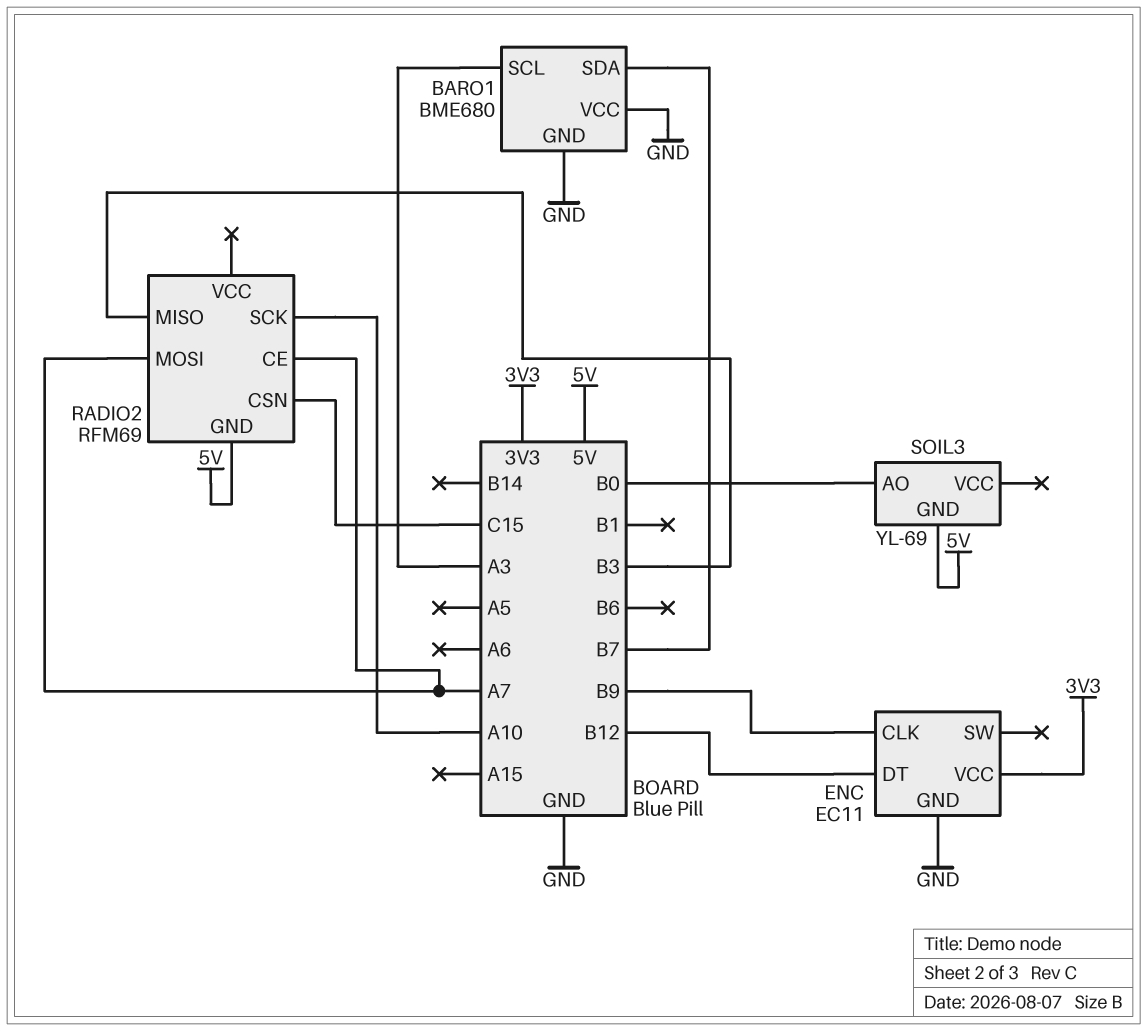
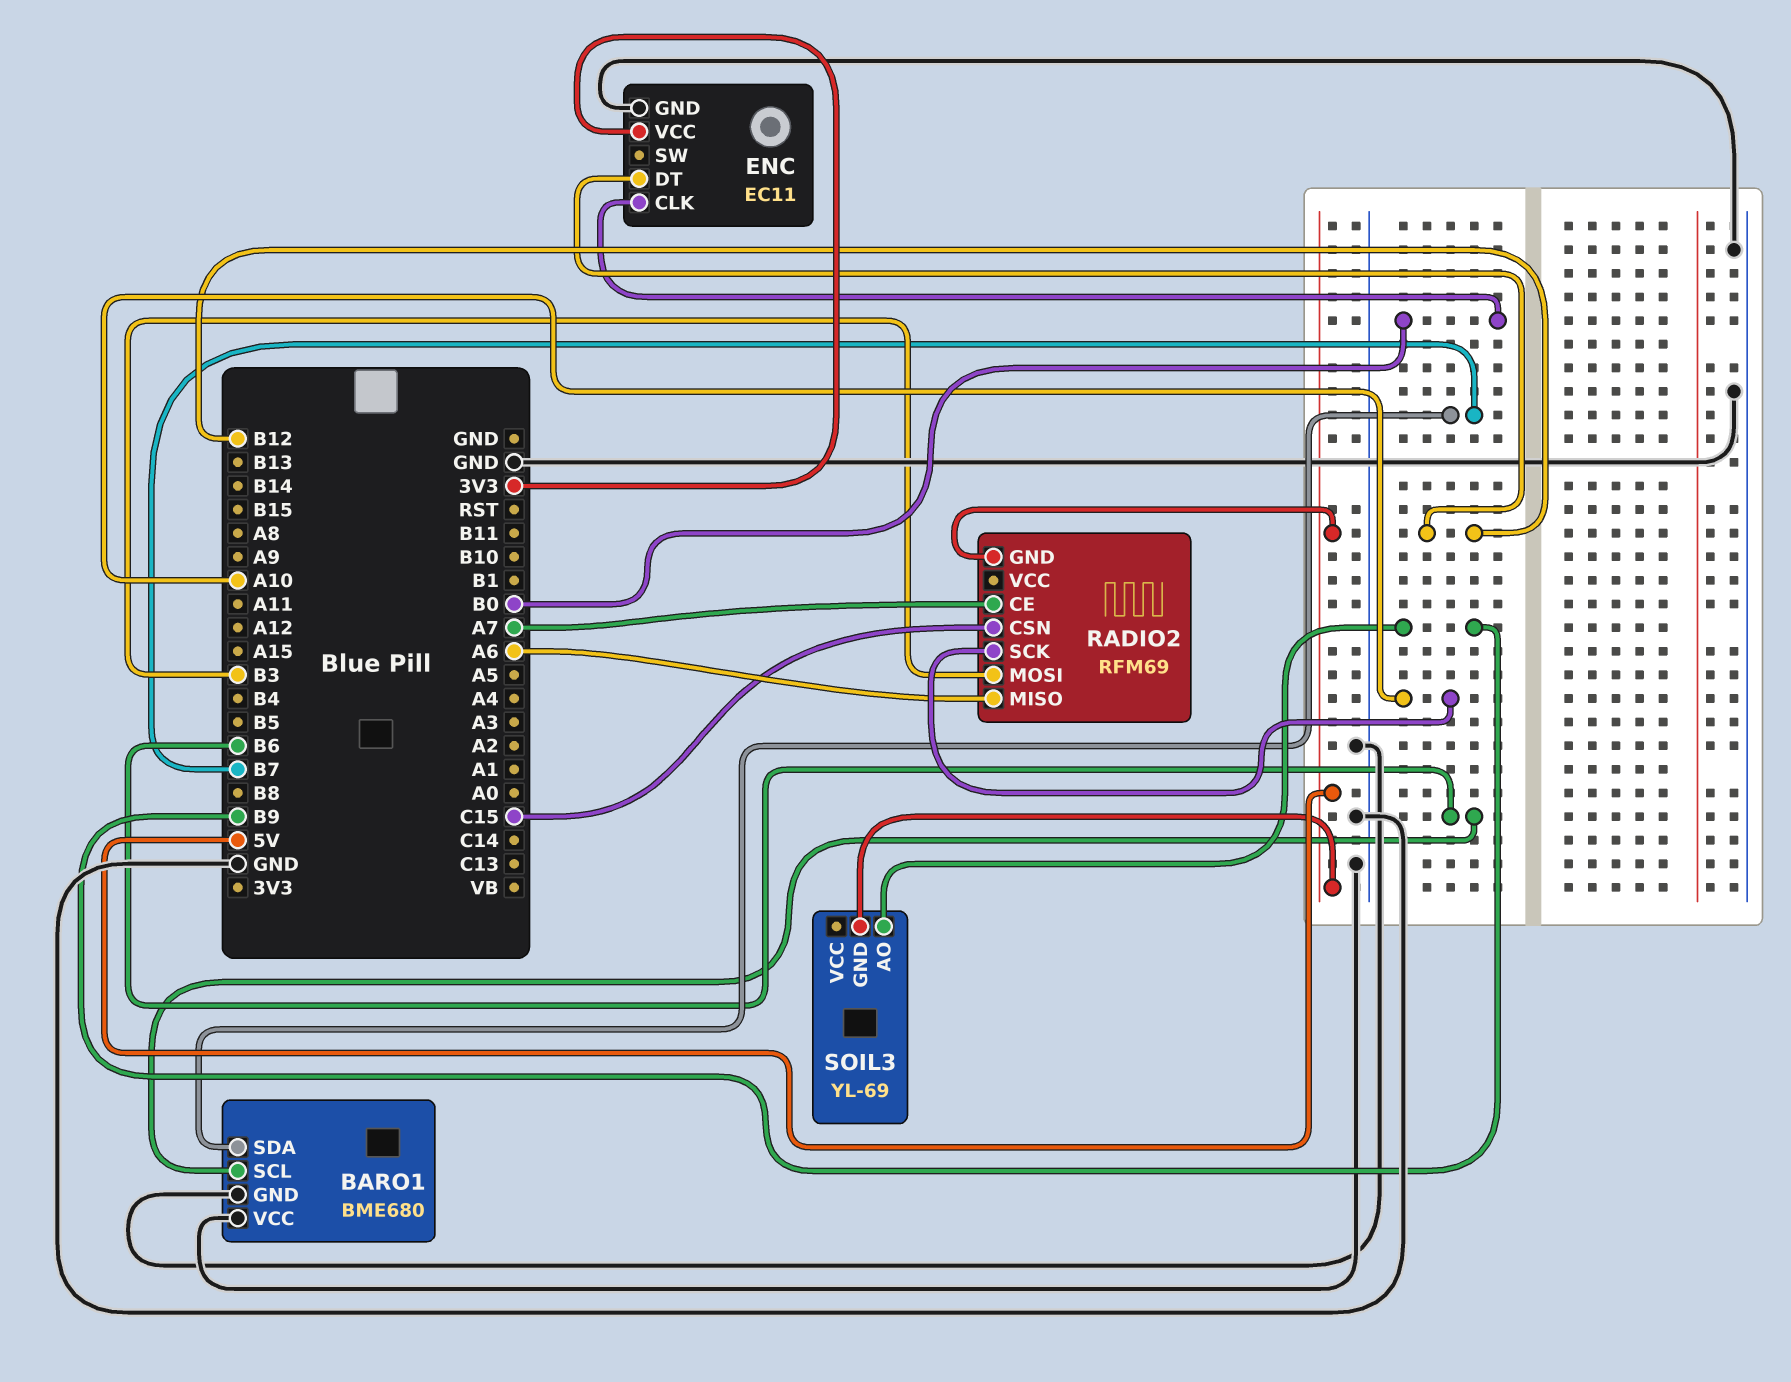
BARO1 pin SCL: A3 -> B6
ENC pin CLK: B9 -> B0
RADIO2 pin MISO: B3 -> A6
RADIO2 pin MOSI: A7 -> B3
SOIL3 pin AO: B0 -> B9

